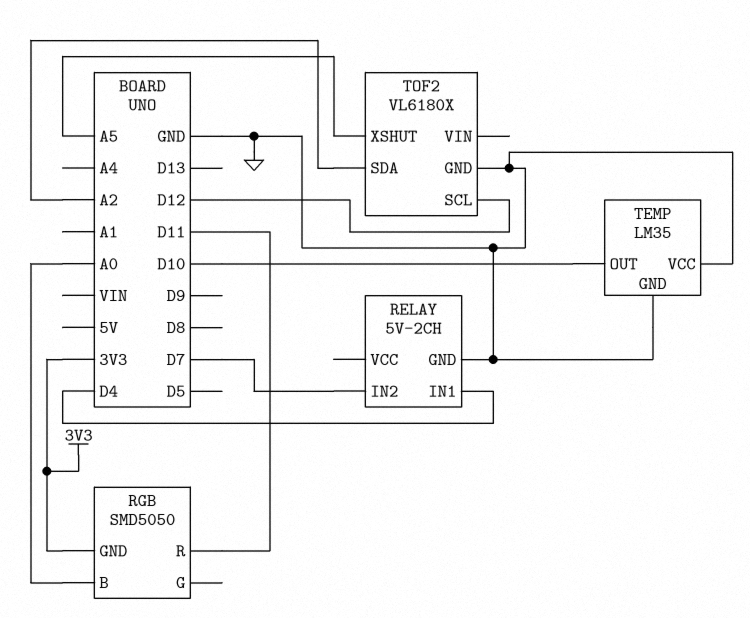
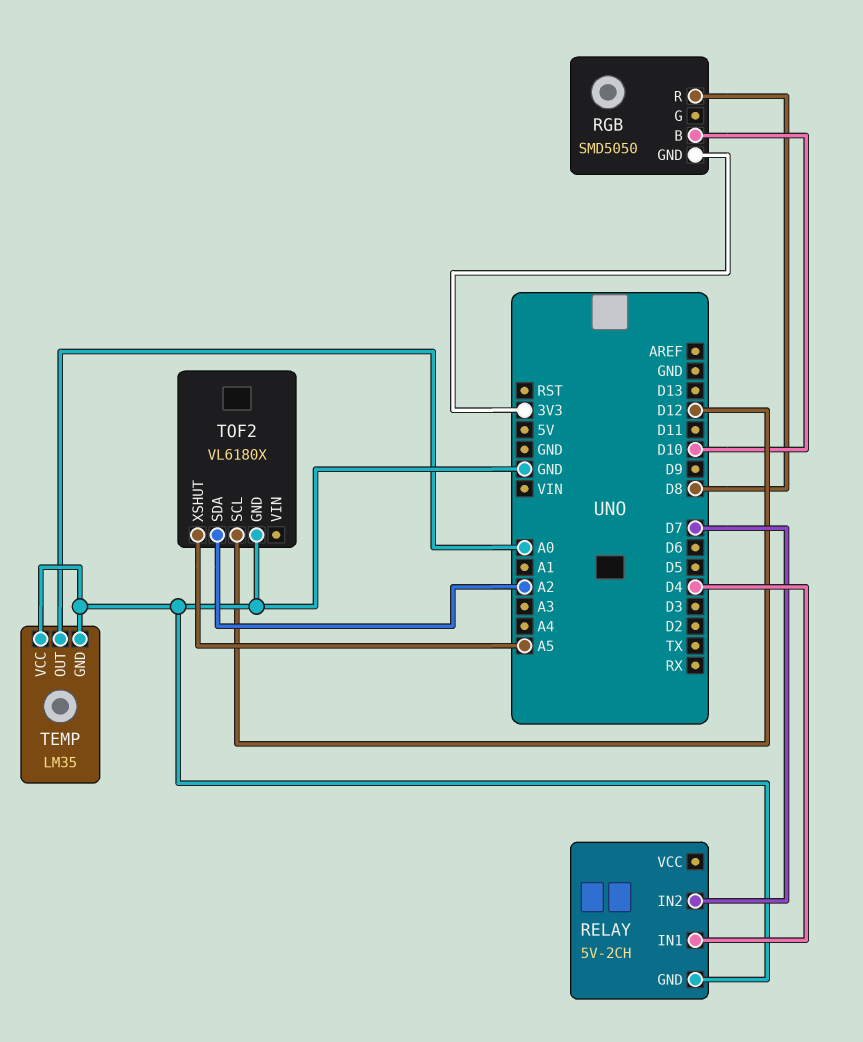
RGB pin B: A0 -> D10
RGB pin R: D11 -> D8
TEMP pin OUT: D10 -> A0

